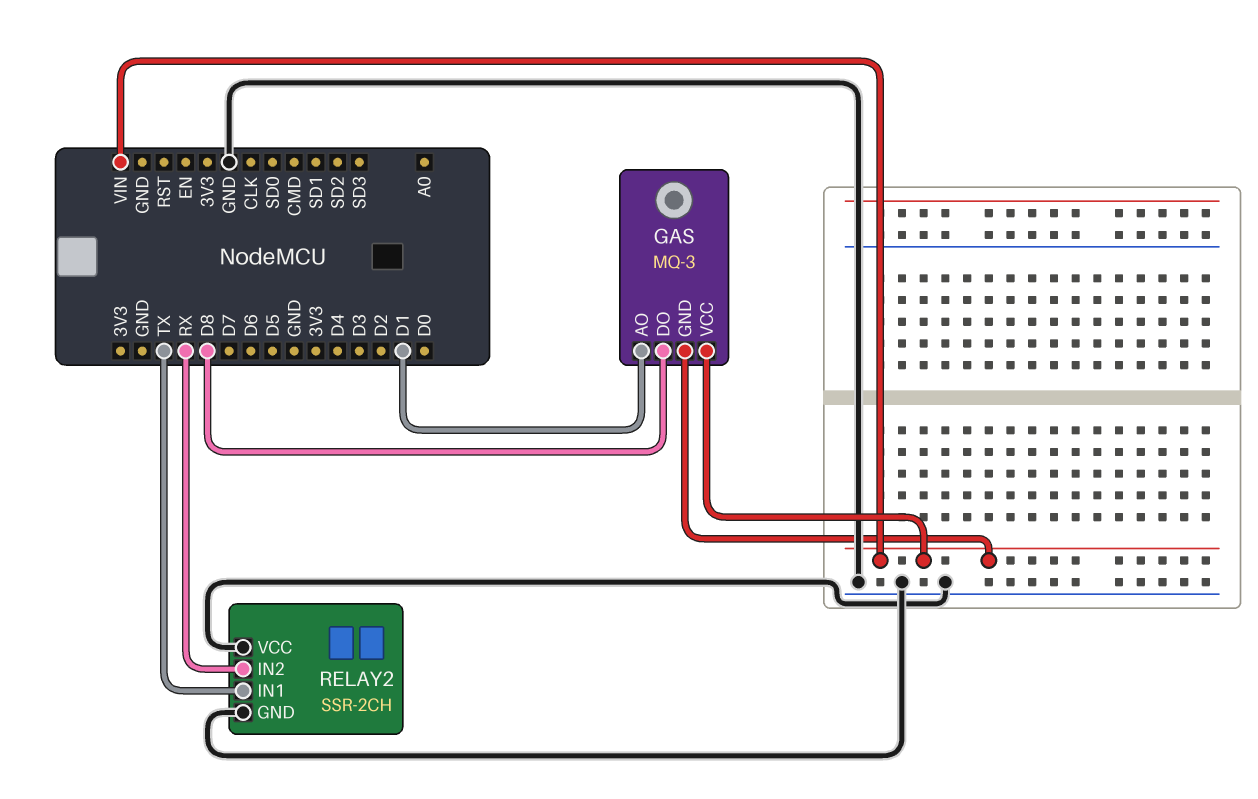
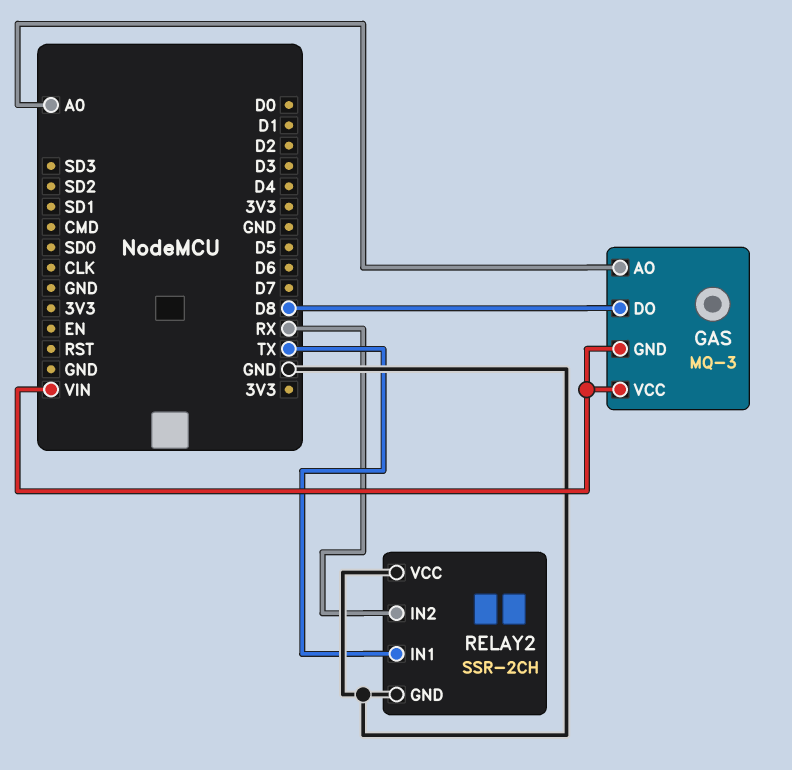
GAS pin AO: D1 -> A0

